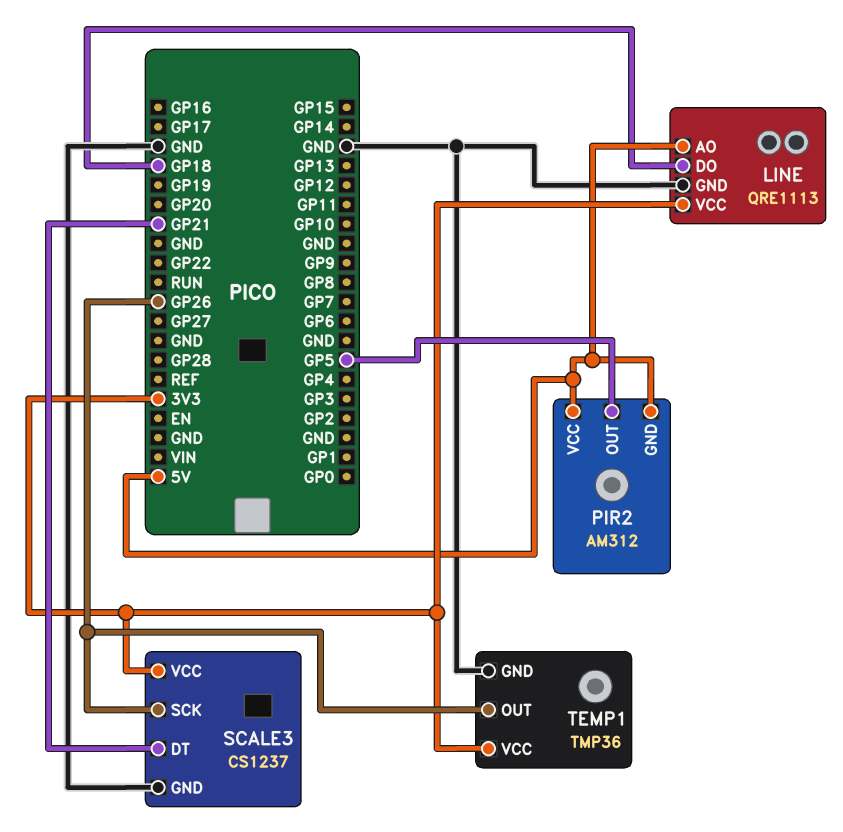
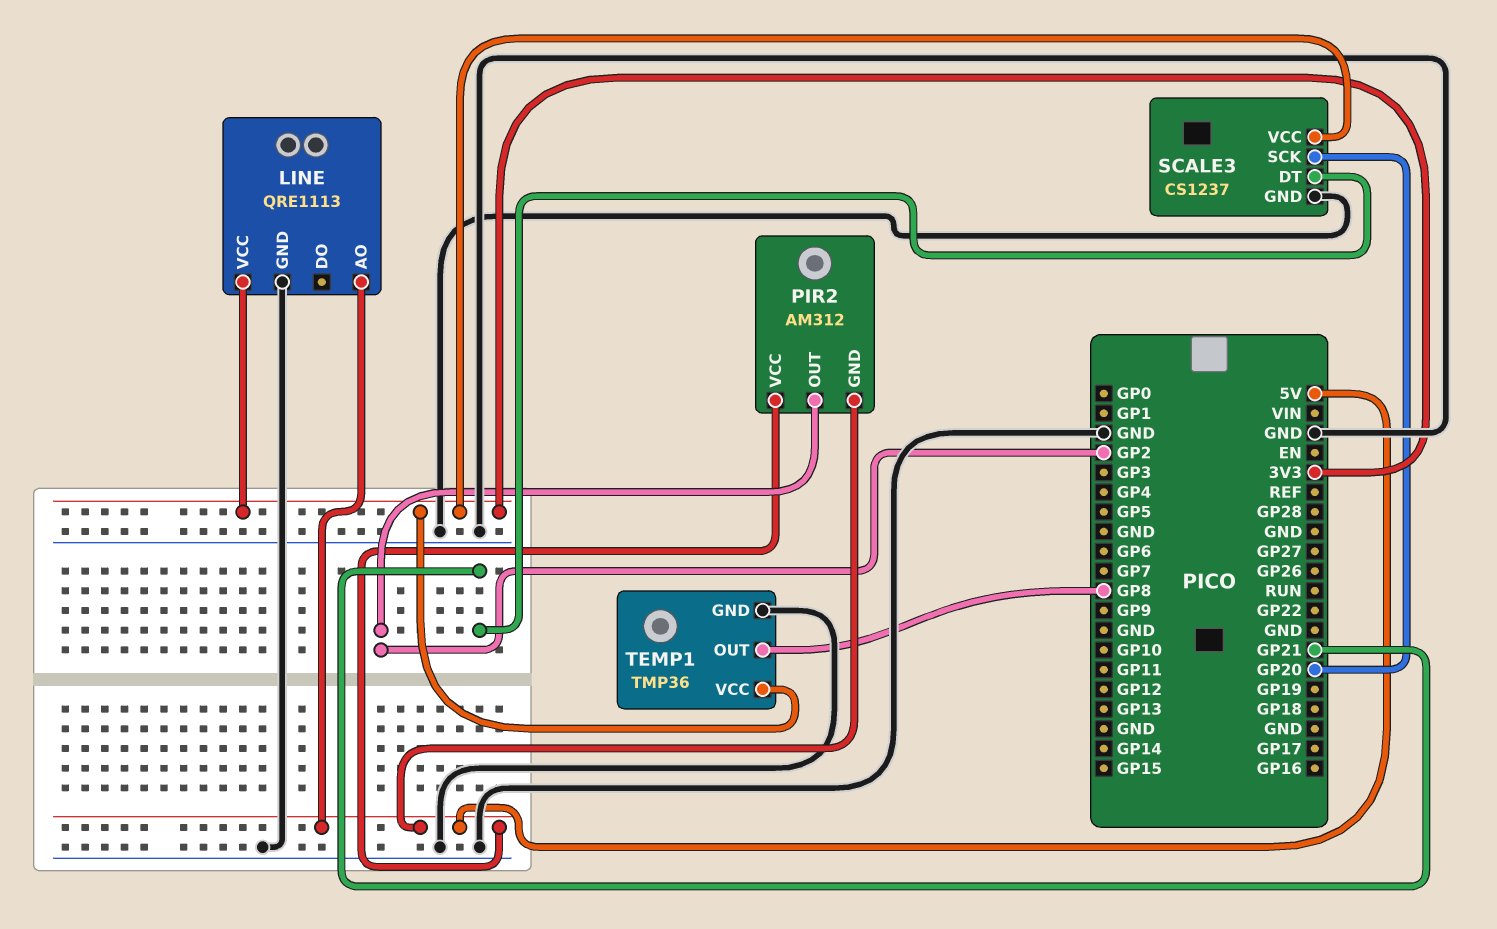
LINE pin DO: GP18 -> none
PIR2 pin OUT: GP5 -> GP2
SCALE3 pin SCK: GP26 -> GP20
TEMP1 pin OUT: GP26 -> GP8

